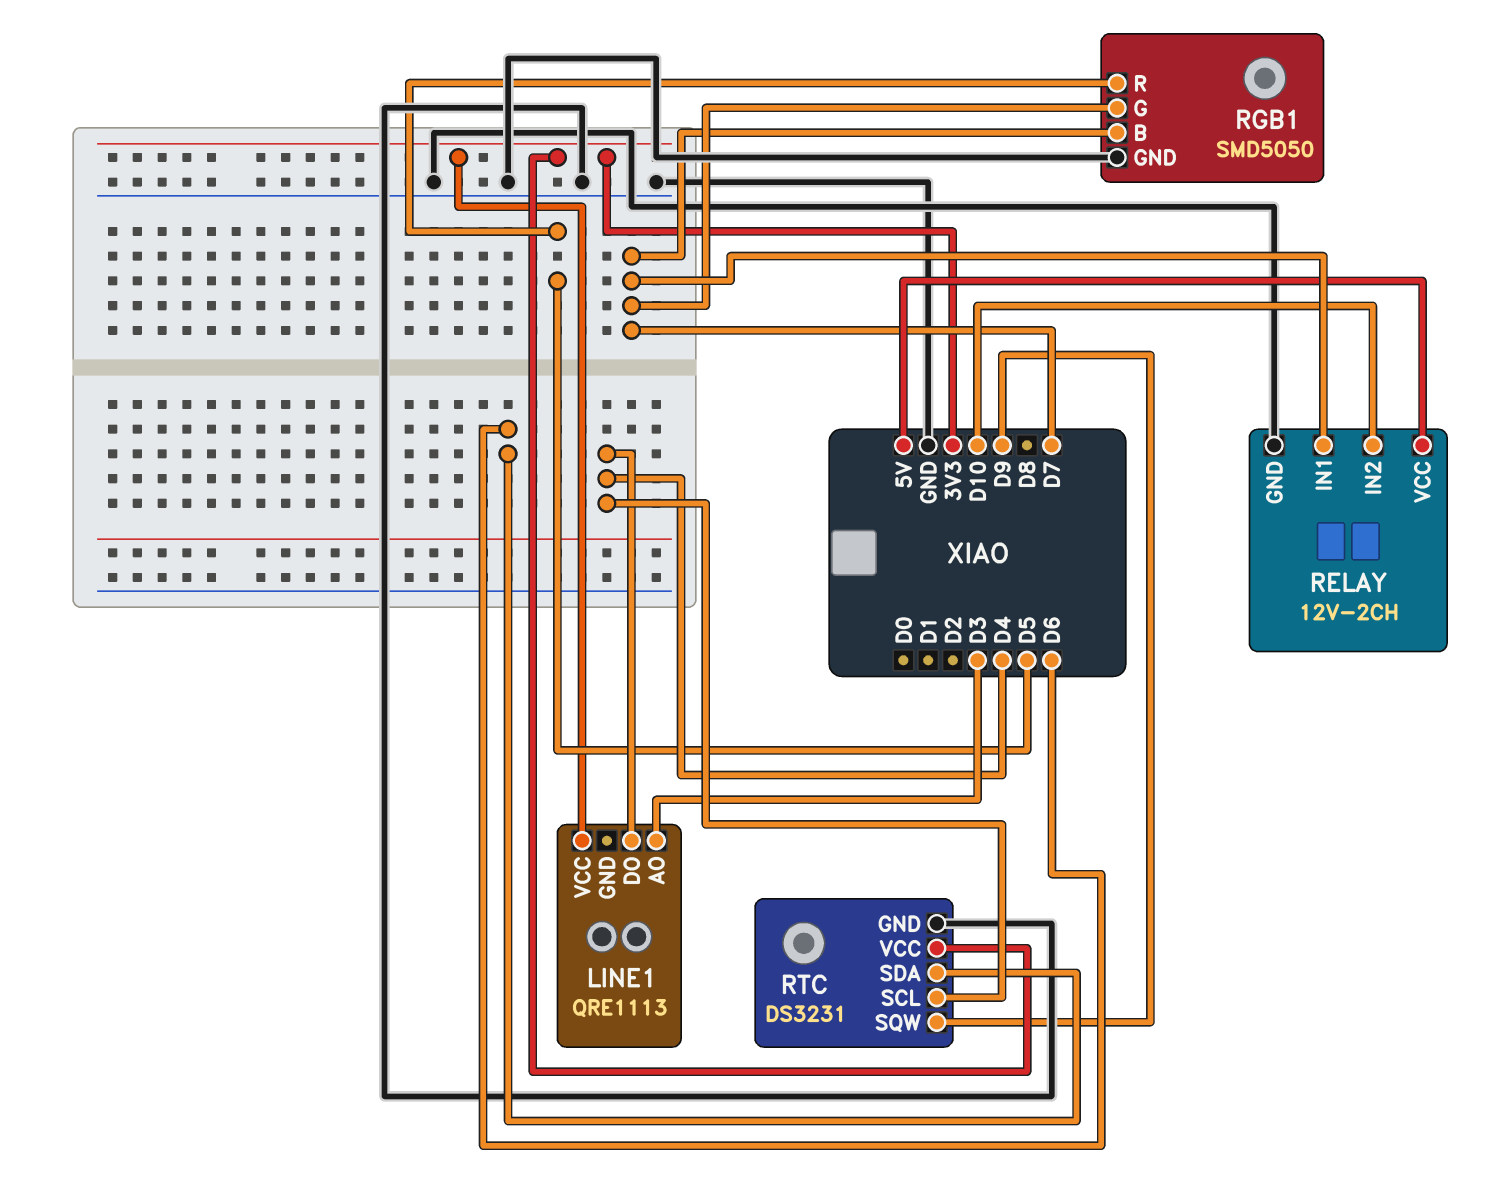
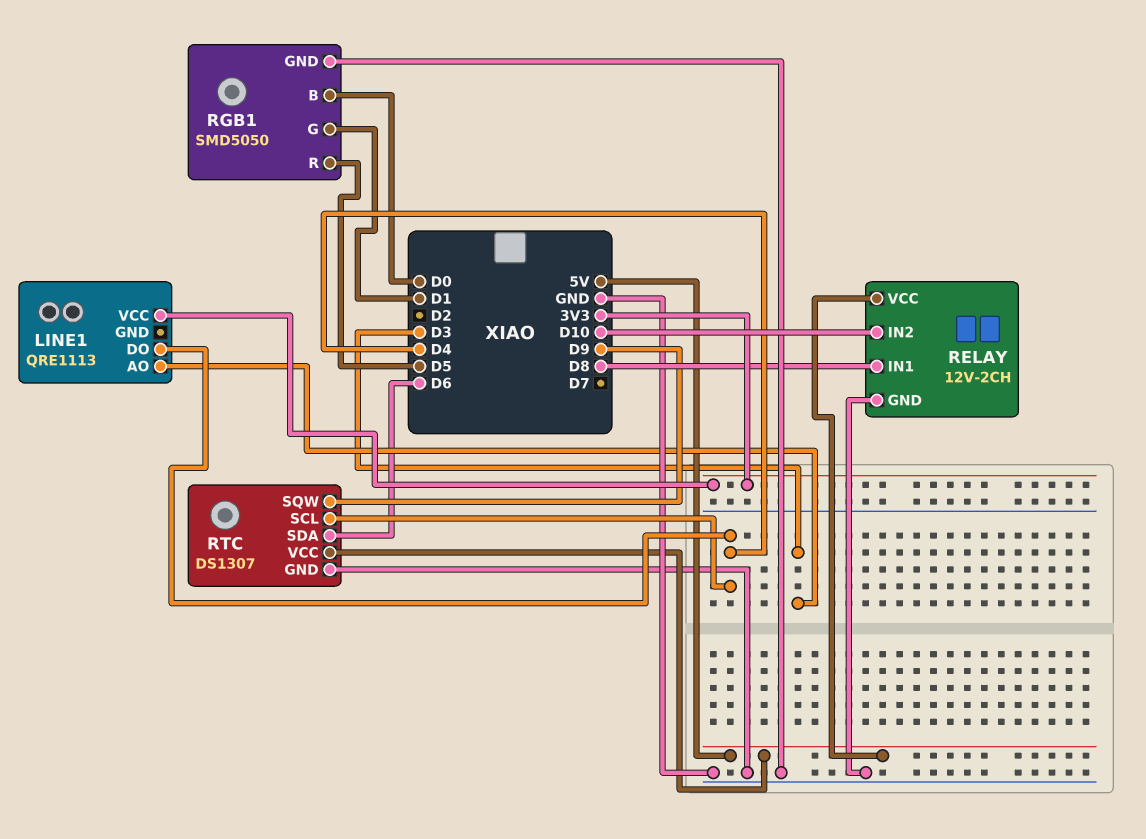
RELAY pin IN1: D7 -> D8
RGB1 pin B: D7 -> D0
RGB1 pin G: D7 -> D1
RTC: DS3231 -> DS1307
RTC pin VCC: 3V3 -> 5V

